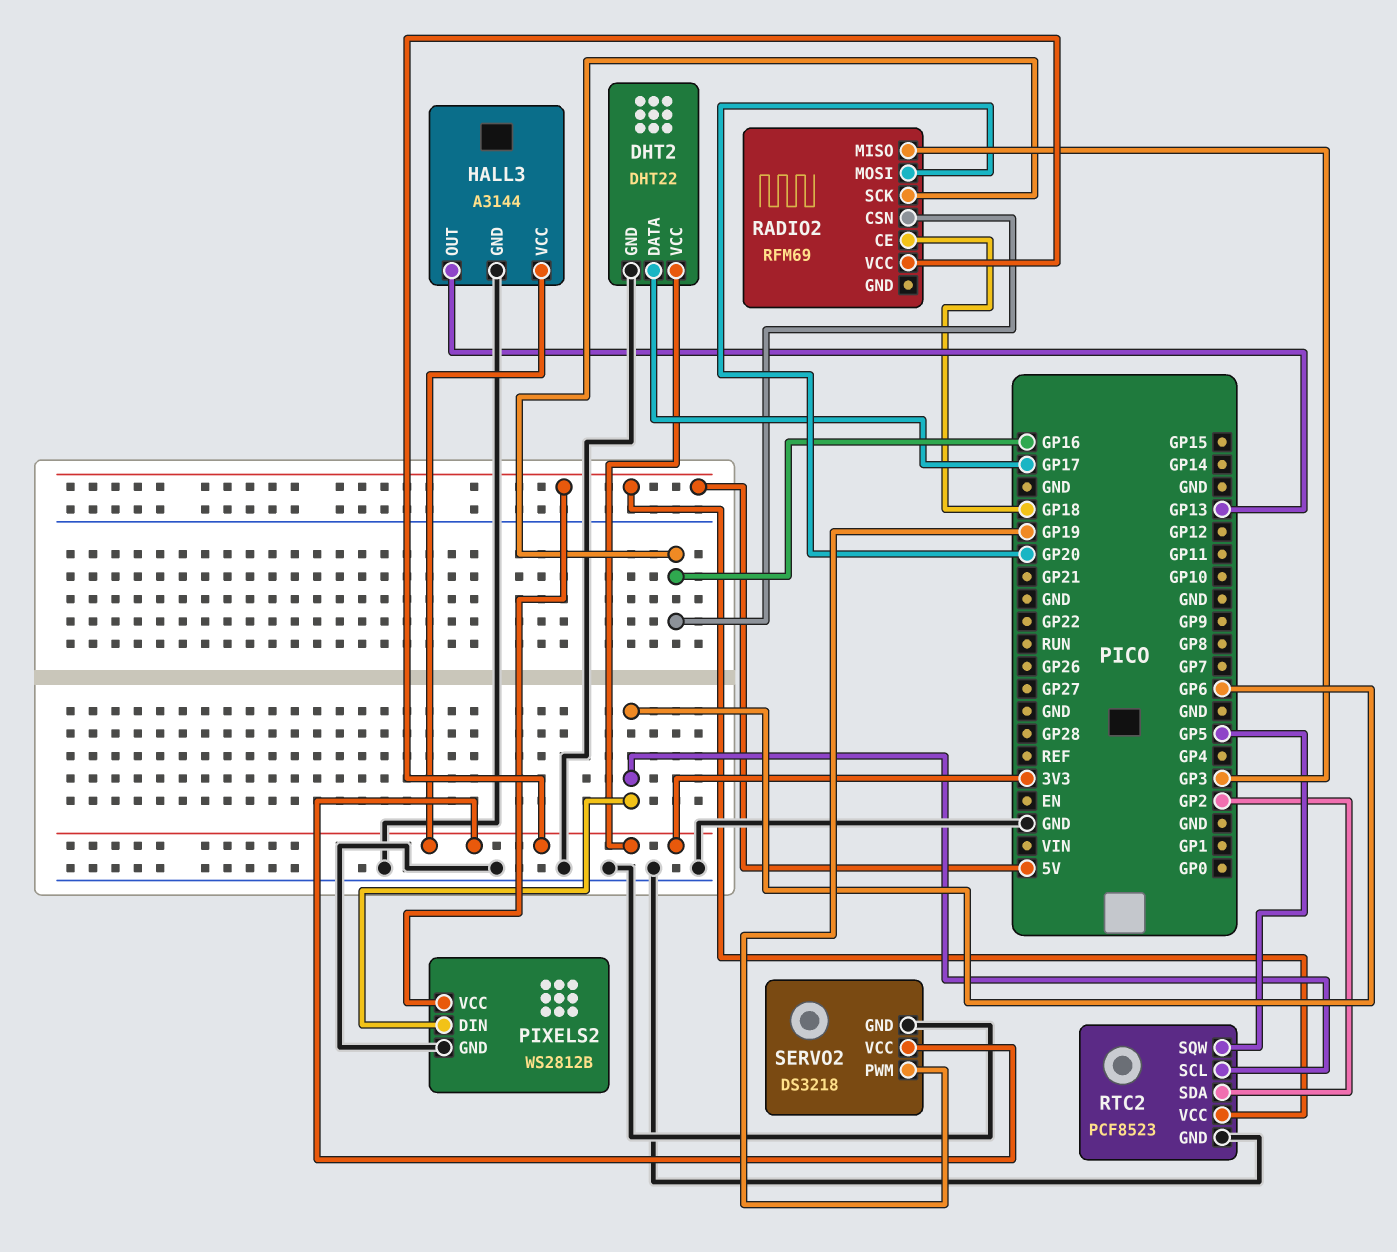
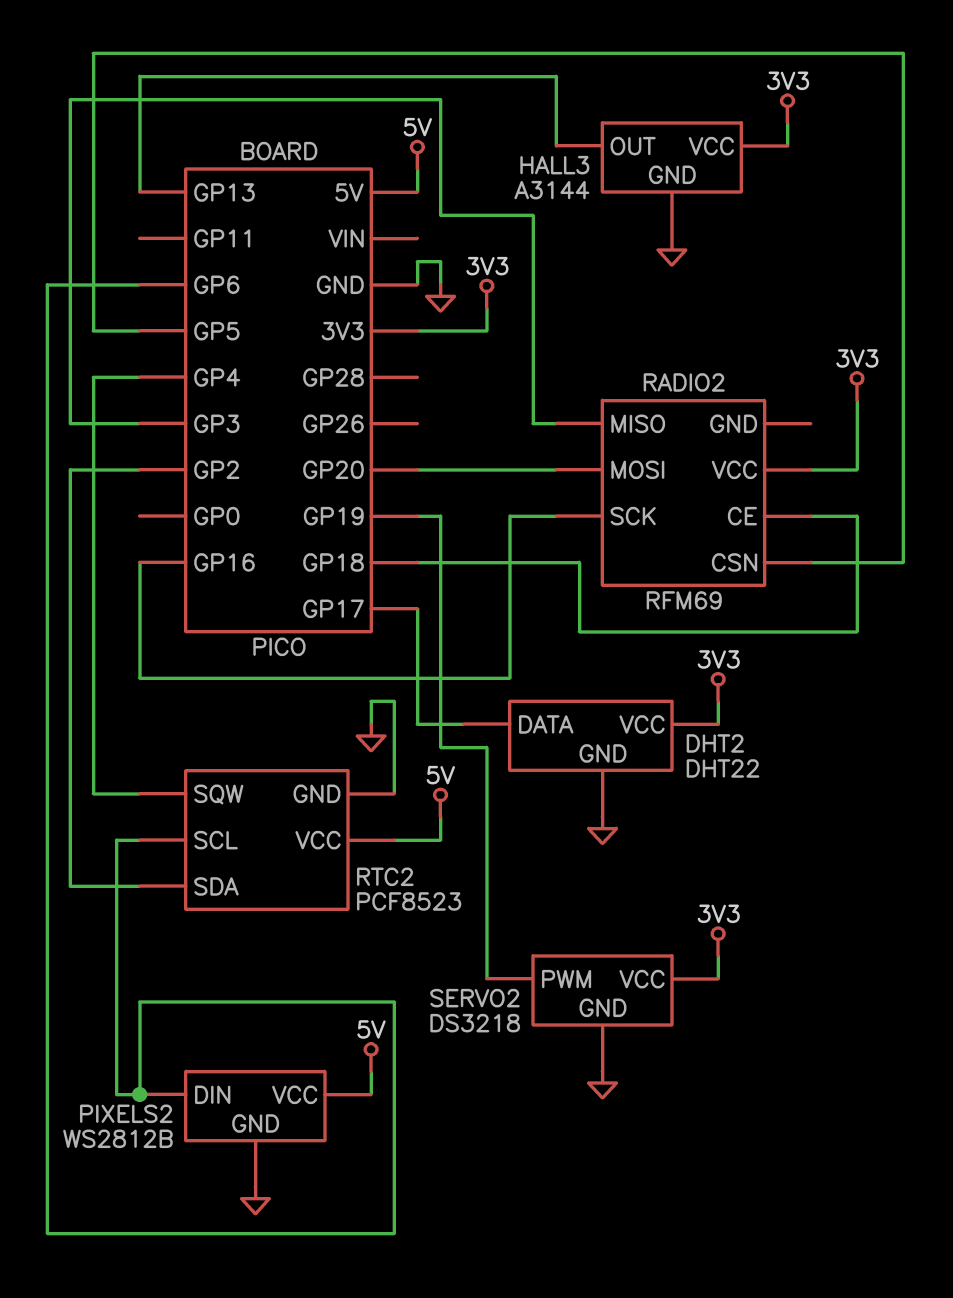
RADIO2 pin CSN: GP16 -> GP5
RTC2 pin SQW: GP5 -> GP4

